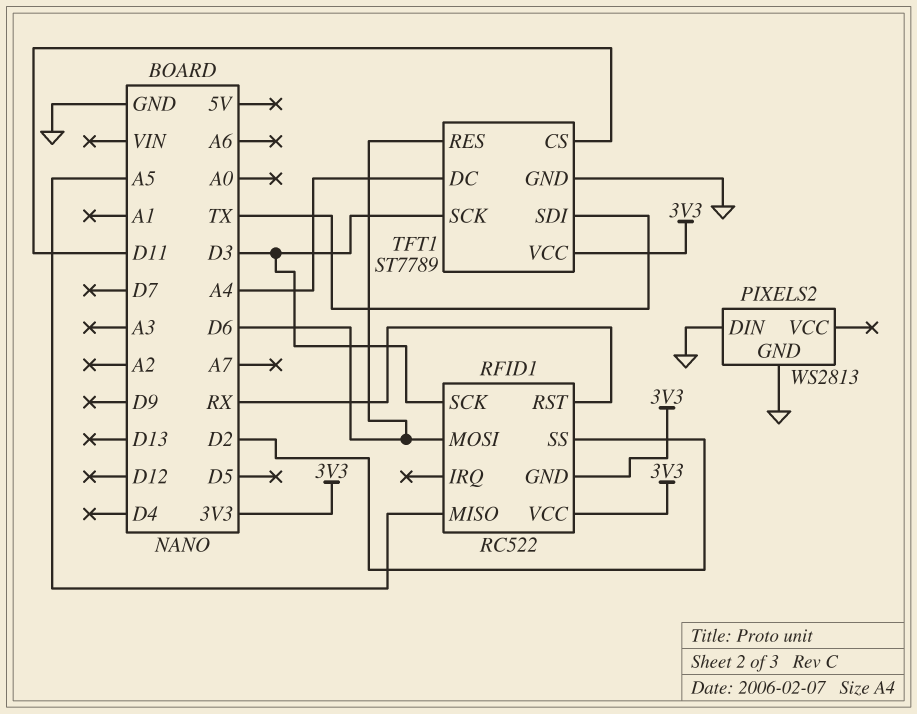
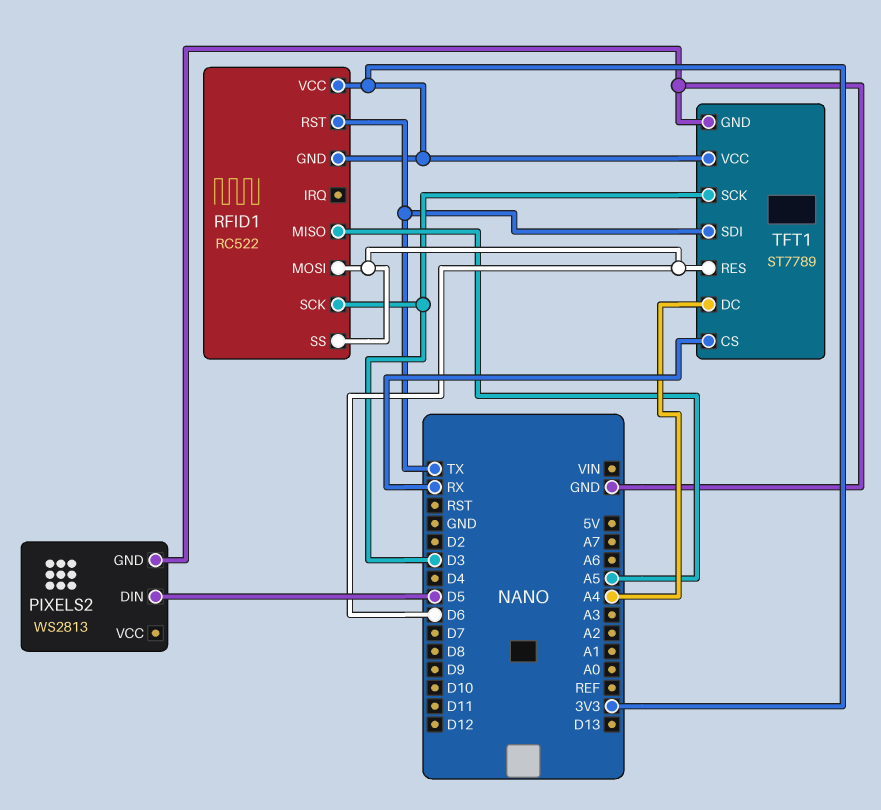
PIXELS2 pin DIN: GND -> D5
RFID1 pin RST: RX -> TX
RFID1 pin SS: D2 -> D6
TFT1 pin CS: D11 -> RX

